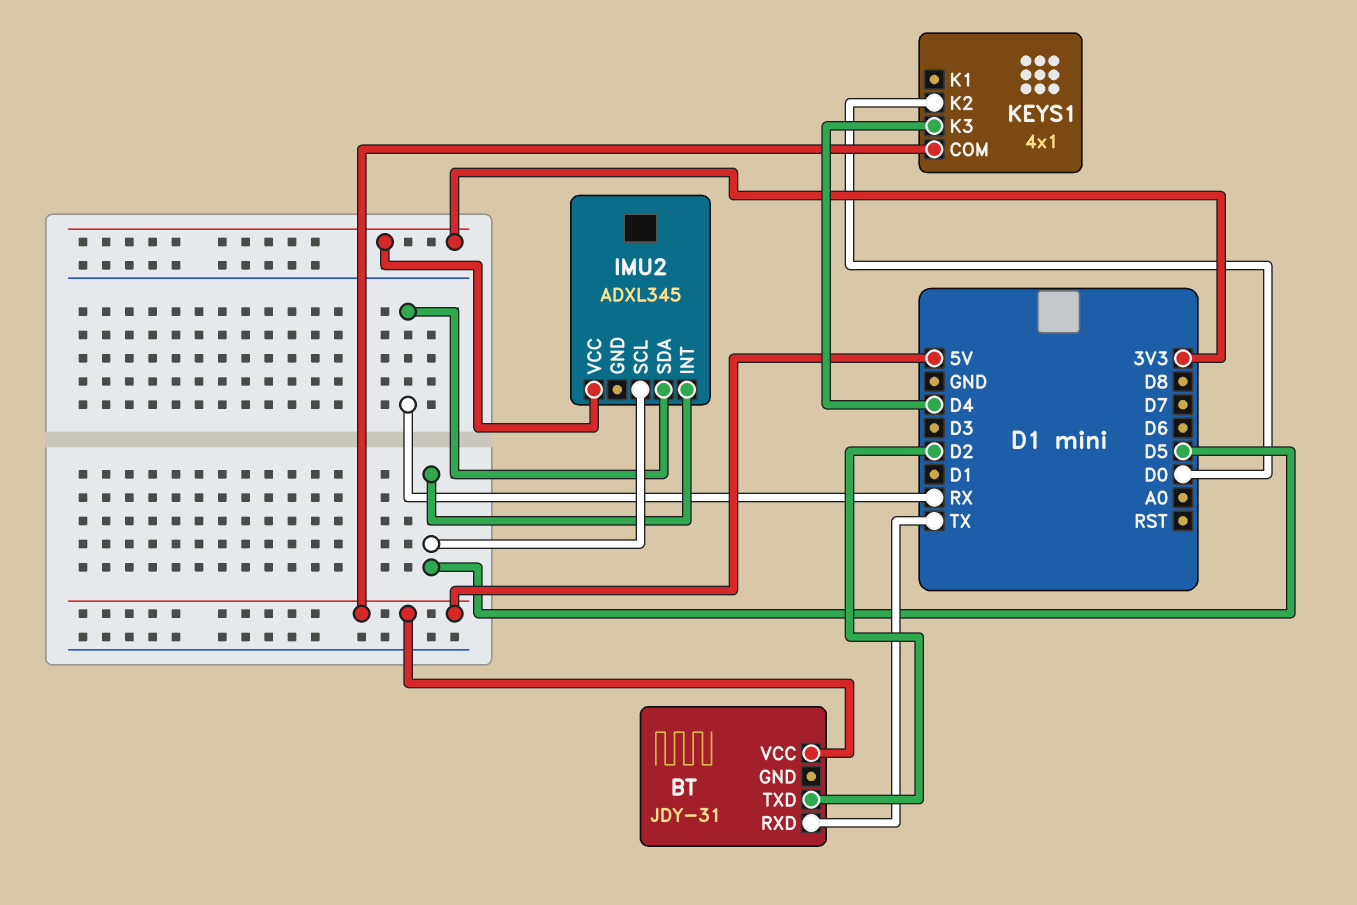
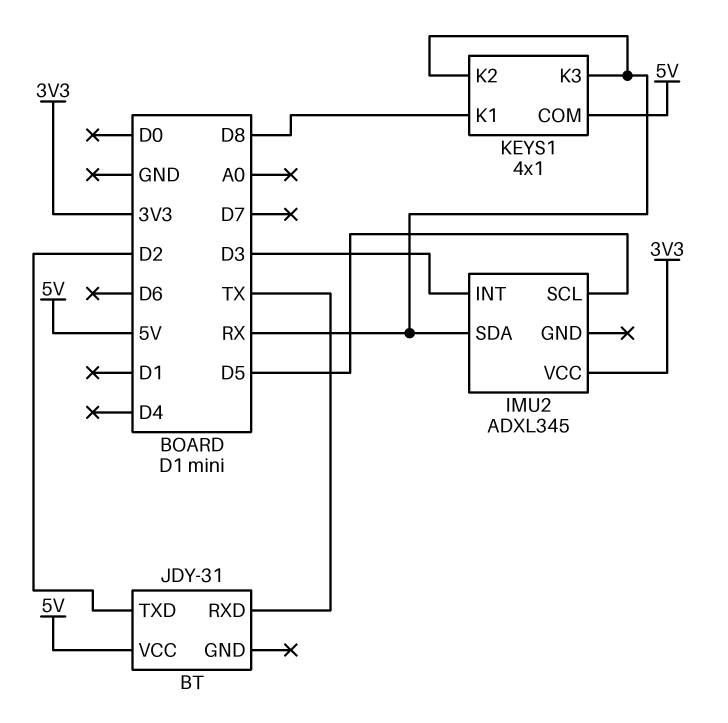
IMU2 pin INT: D5 -> D3
KEYS1 pin K1: none -> D8
KEYS1 pin K2: D0 -> RX
KEYS1 pin K3: D4 -> RX

